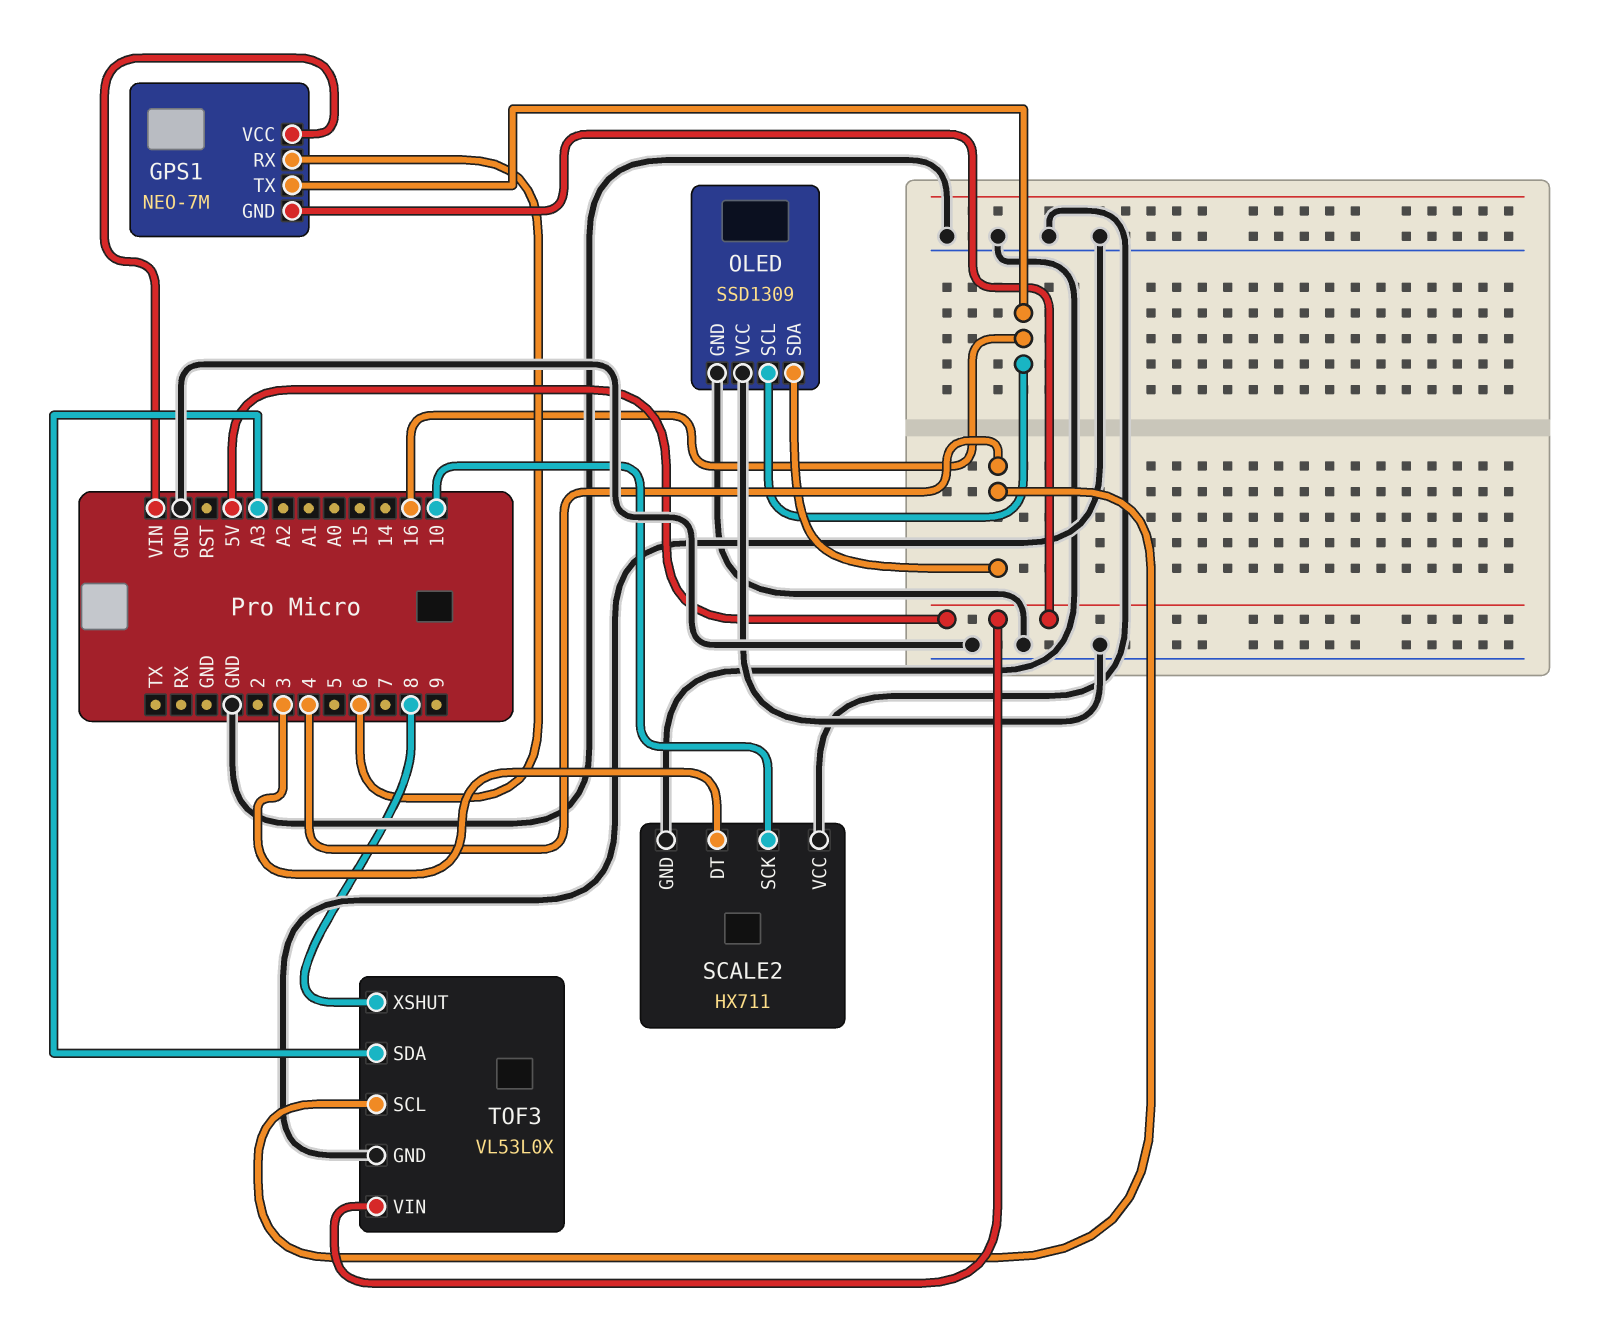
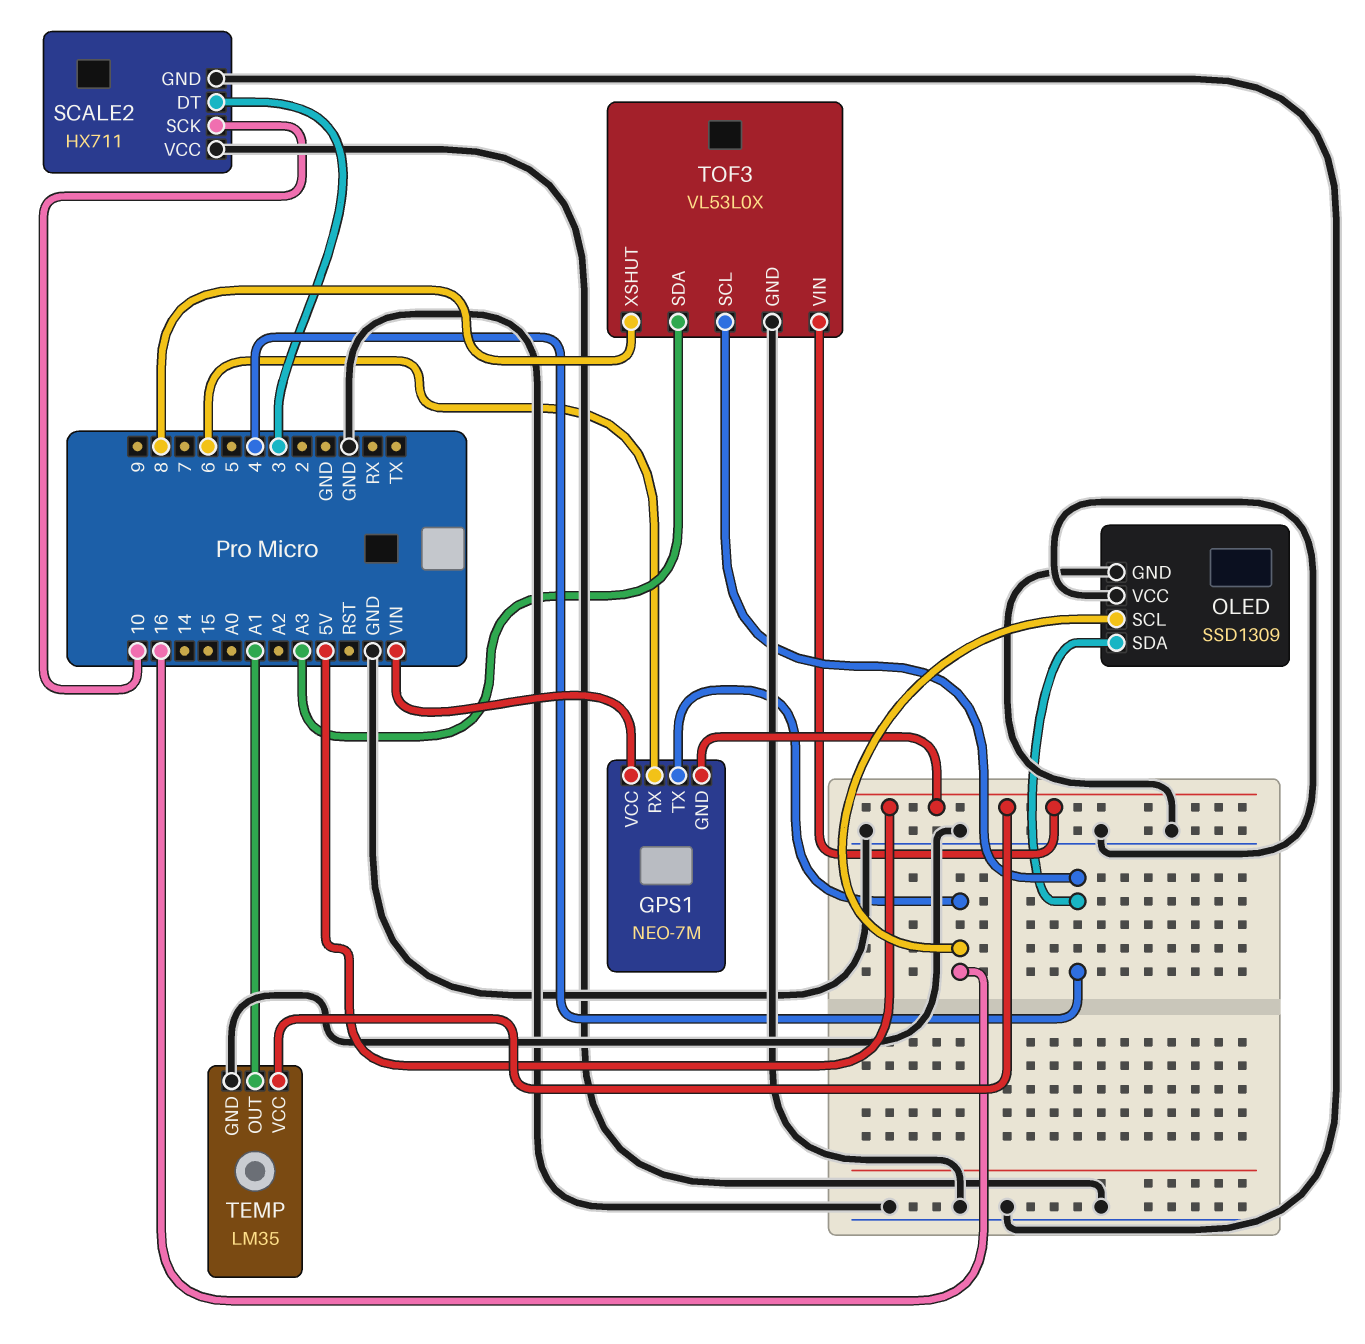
TEMP: none -> LM35
TEMP pin GND: none -> GND
TEMP pin OUT: none -> A1
TEMP pin VCC: none -> 5V

